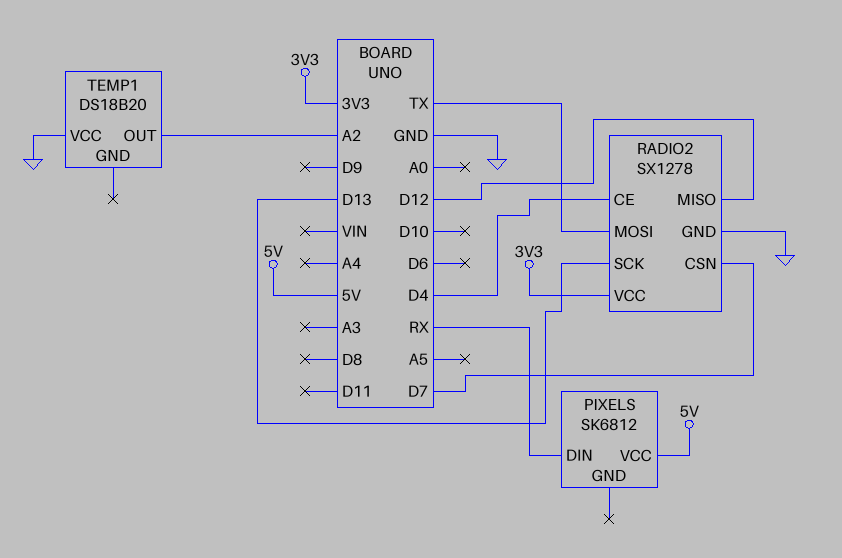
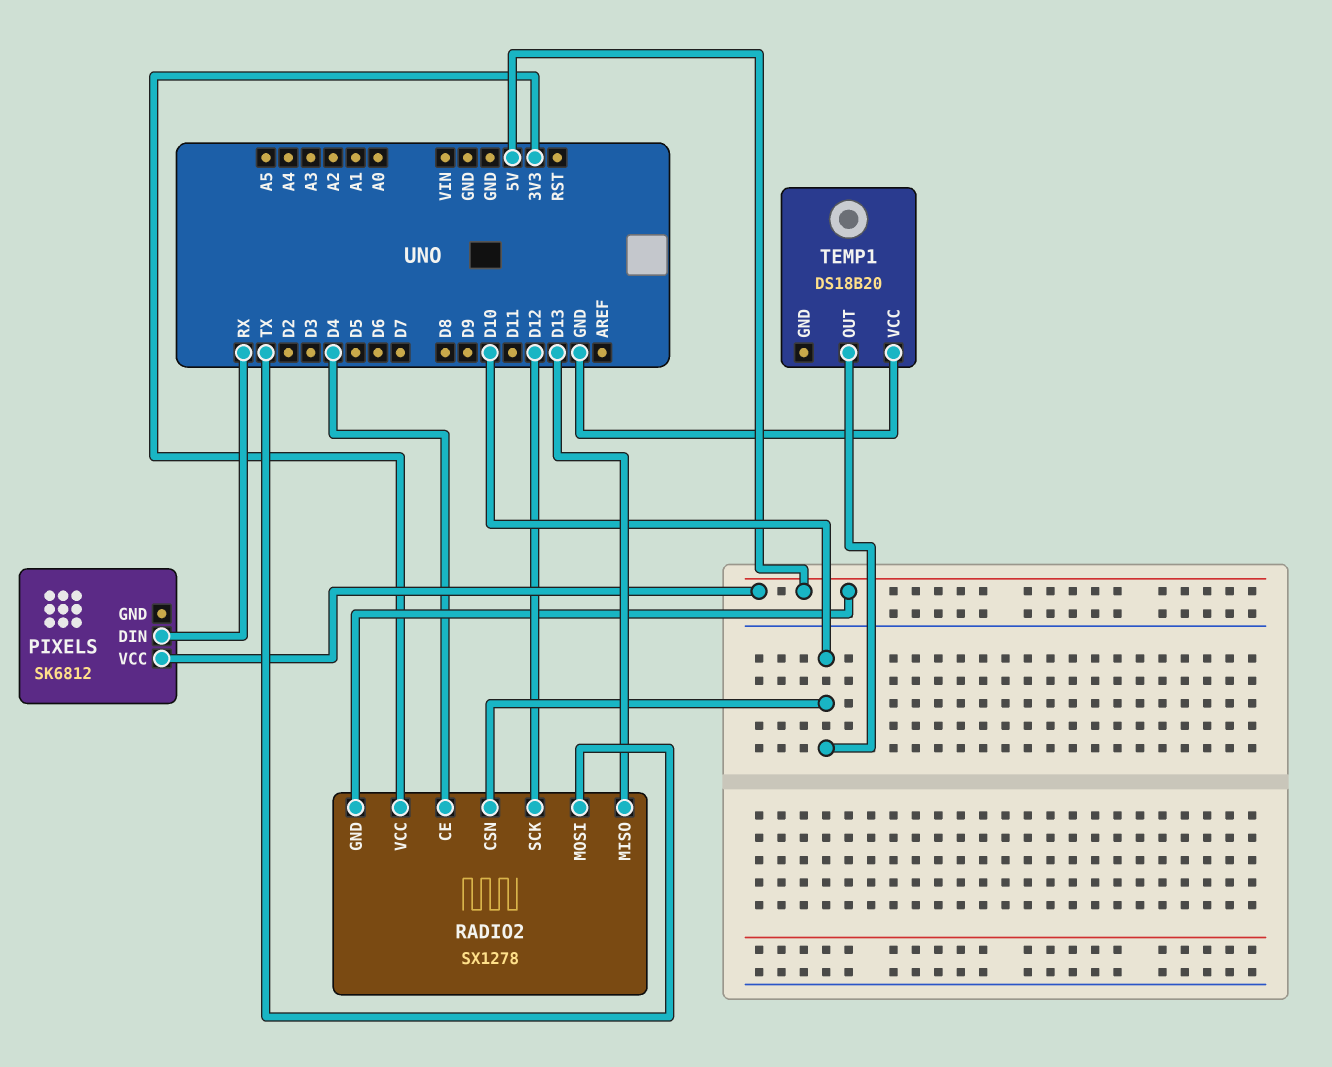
RADIO2 pin CSN: D7 -> D10
RADIO2 pin GND: GND -> 5V
RADIO2 pin MISO: D12 -> D13
RADIO2 pin SCK: D13 -> D12
TEMP1 pin OUT: A2 -> D10

